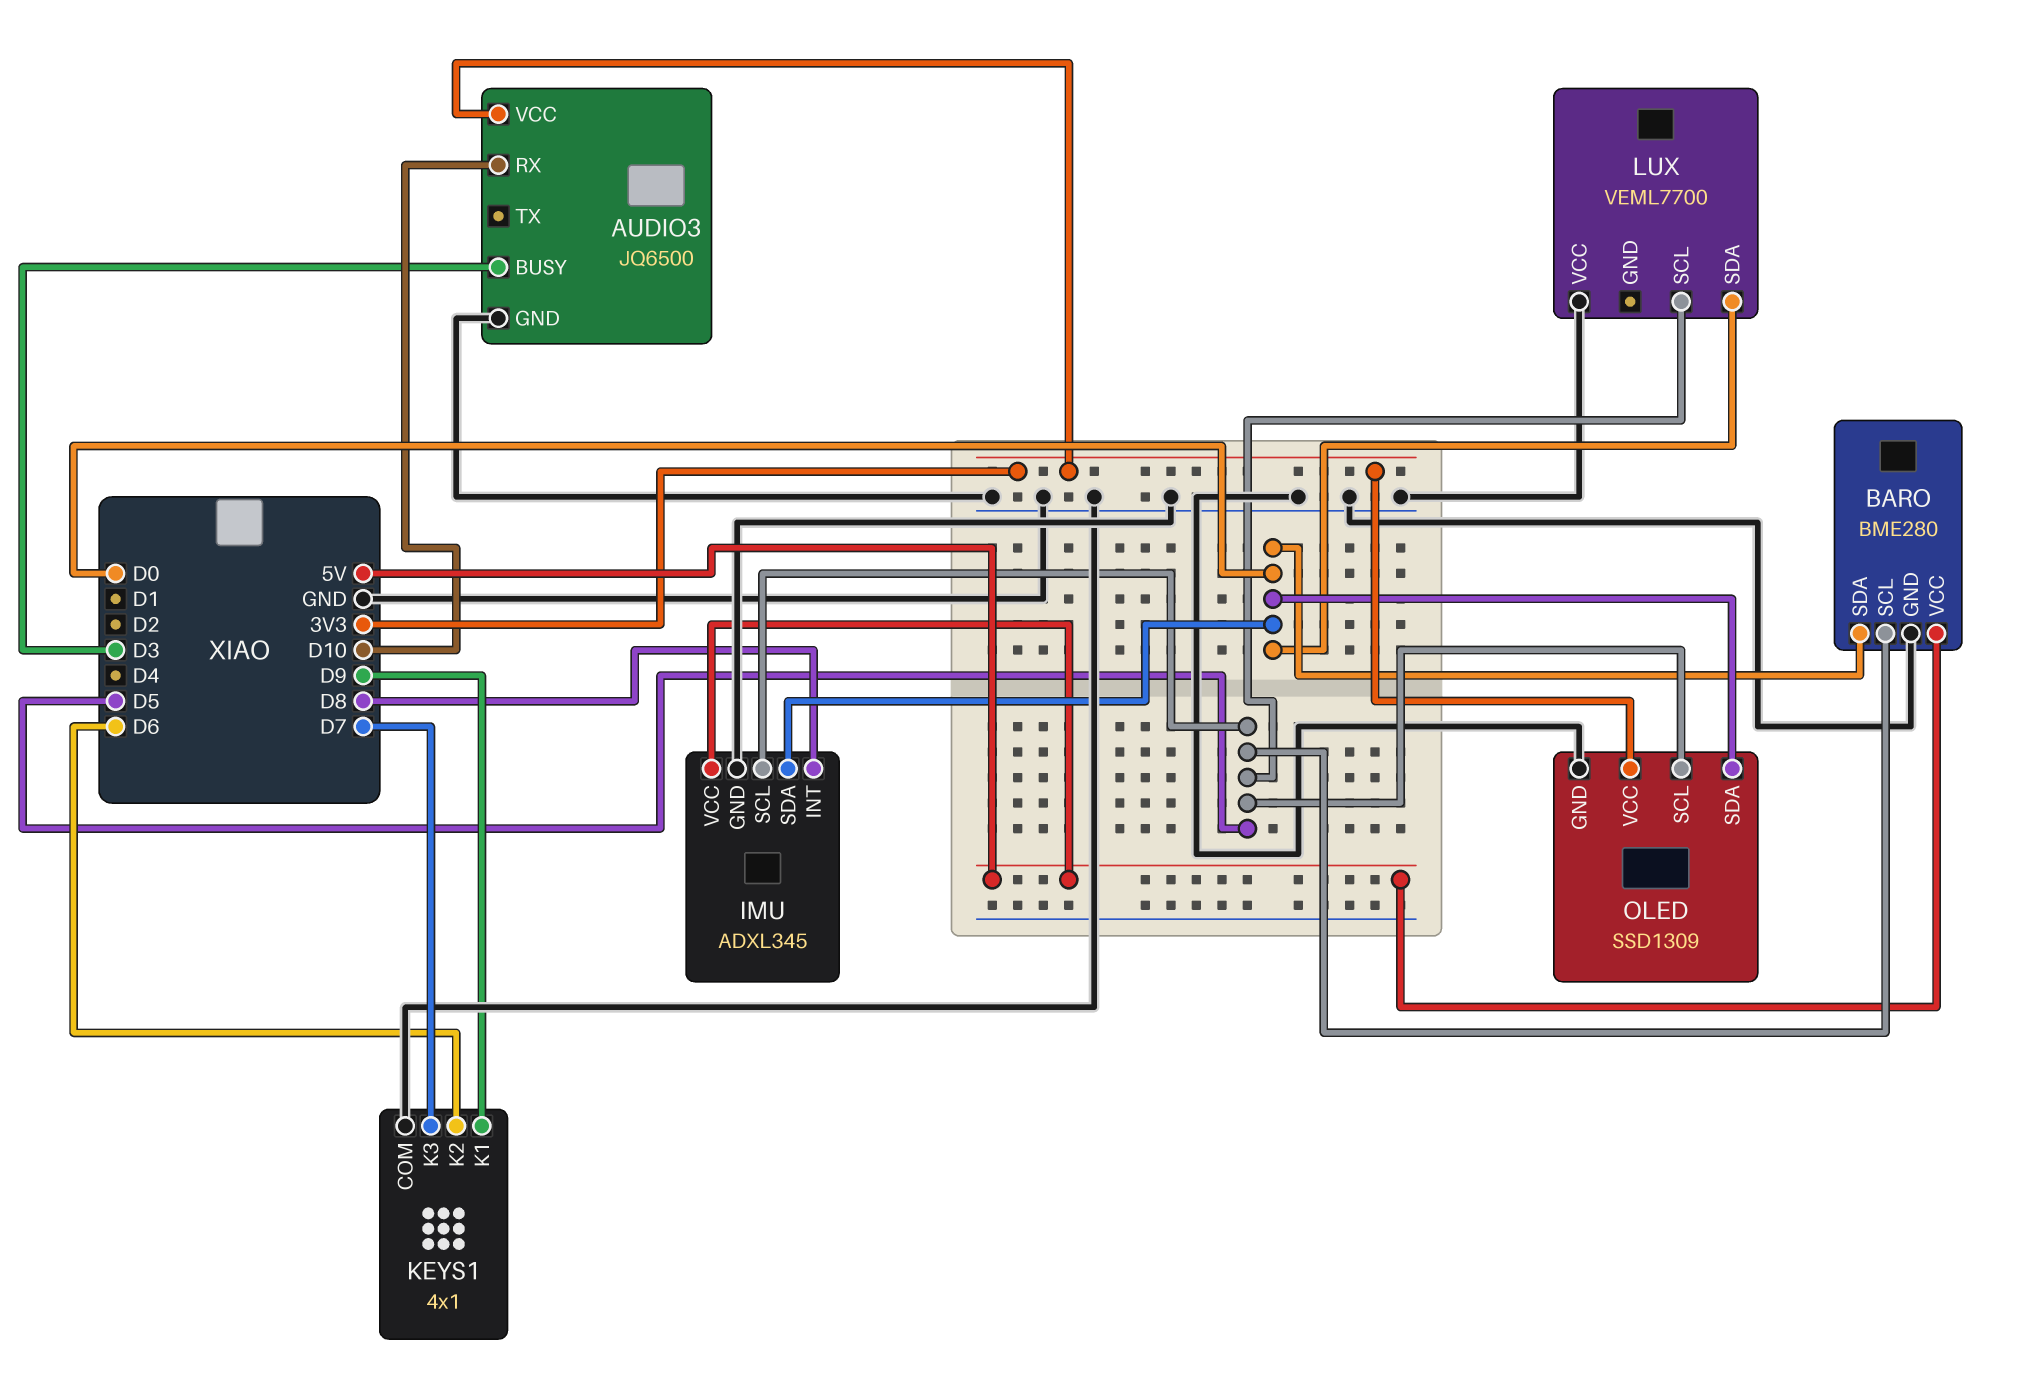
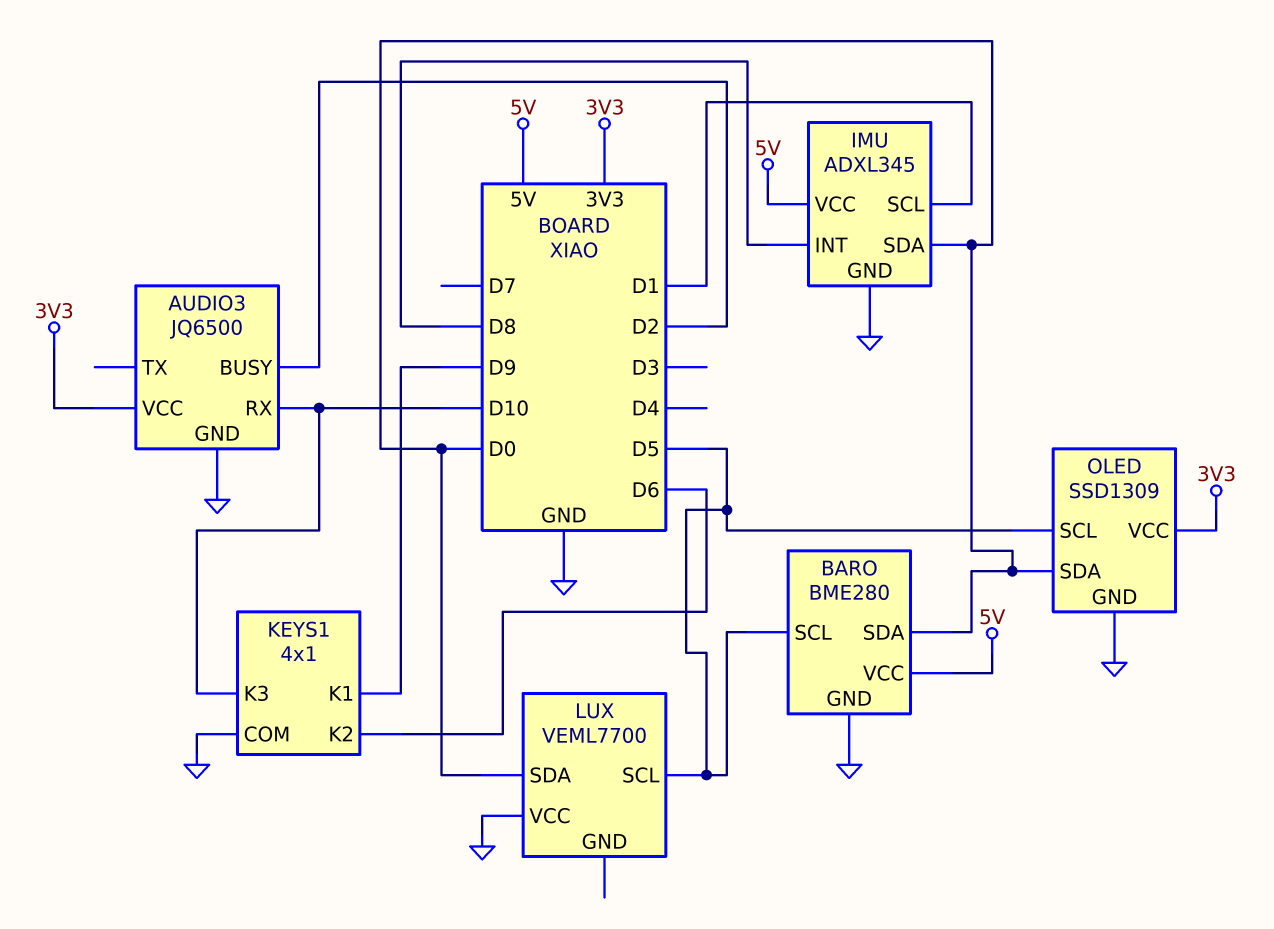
AUDIO3 pin BUSY: D3 -> D2
IMU pin SCL: D5 -> D1
KEYS1 pin K3: D7 -> D10

